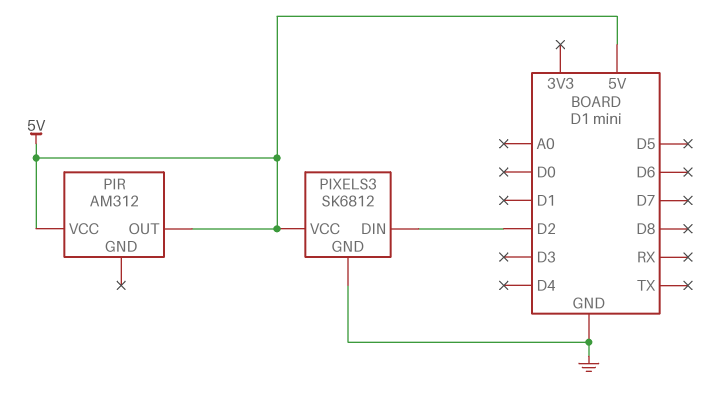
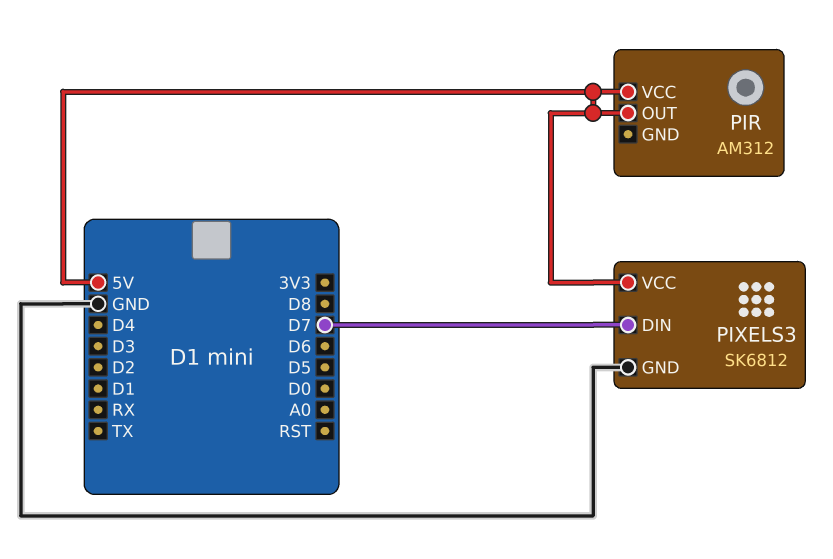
PIXELS3 pin DIN: D2 -> D7

